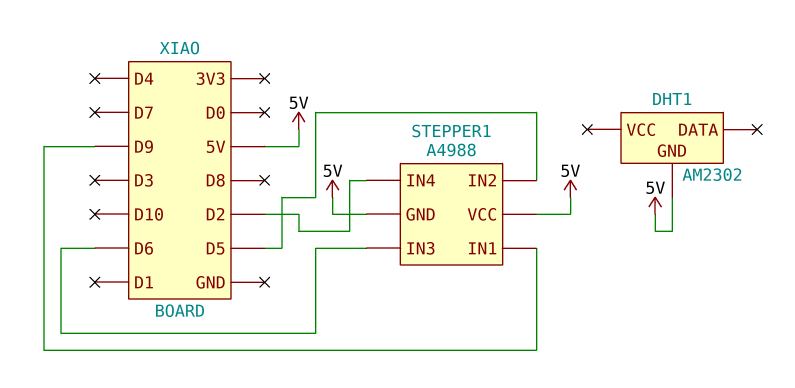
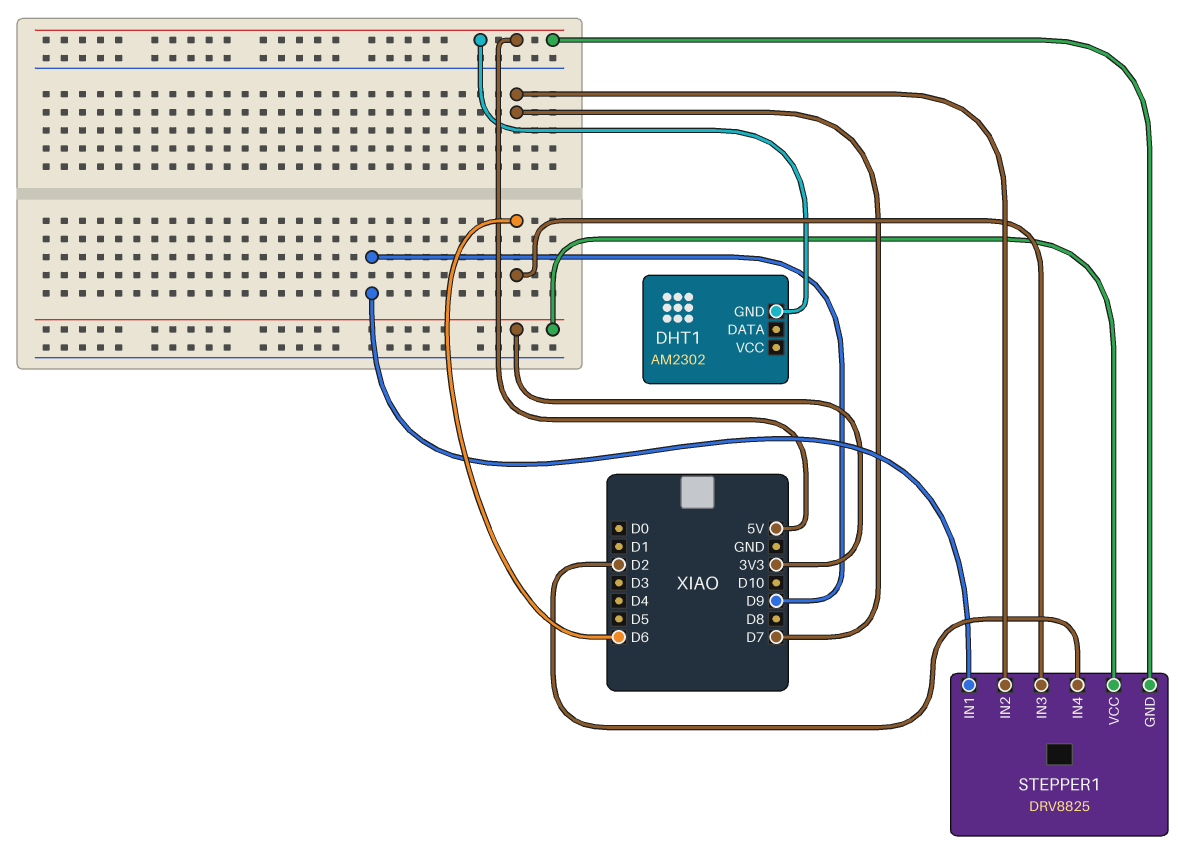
STEPPER1: A4988 -> DRV8825
STEPPER1 pin IN2: D5 -> D7
STEPPER1 pin VCC: 5V -> 3V3

